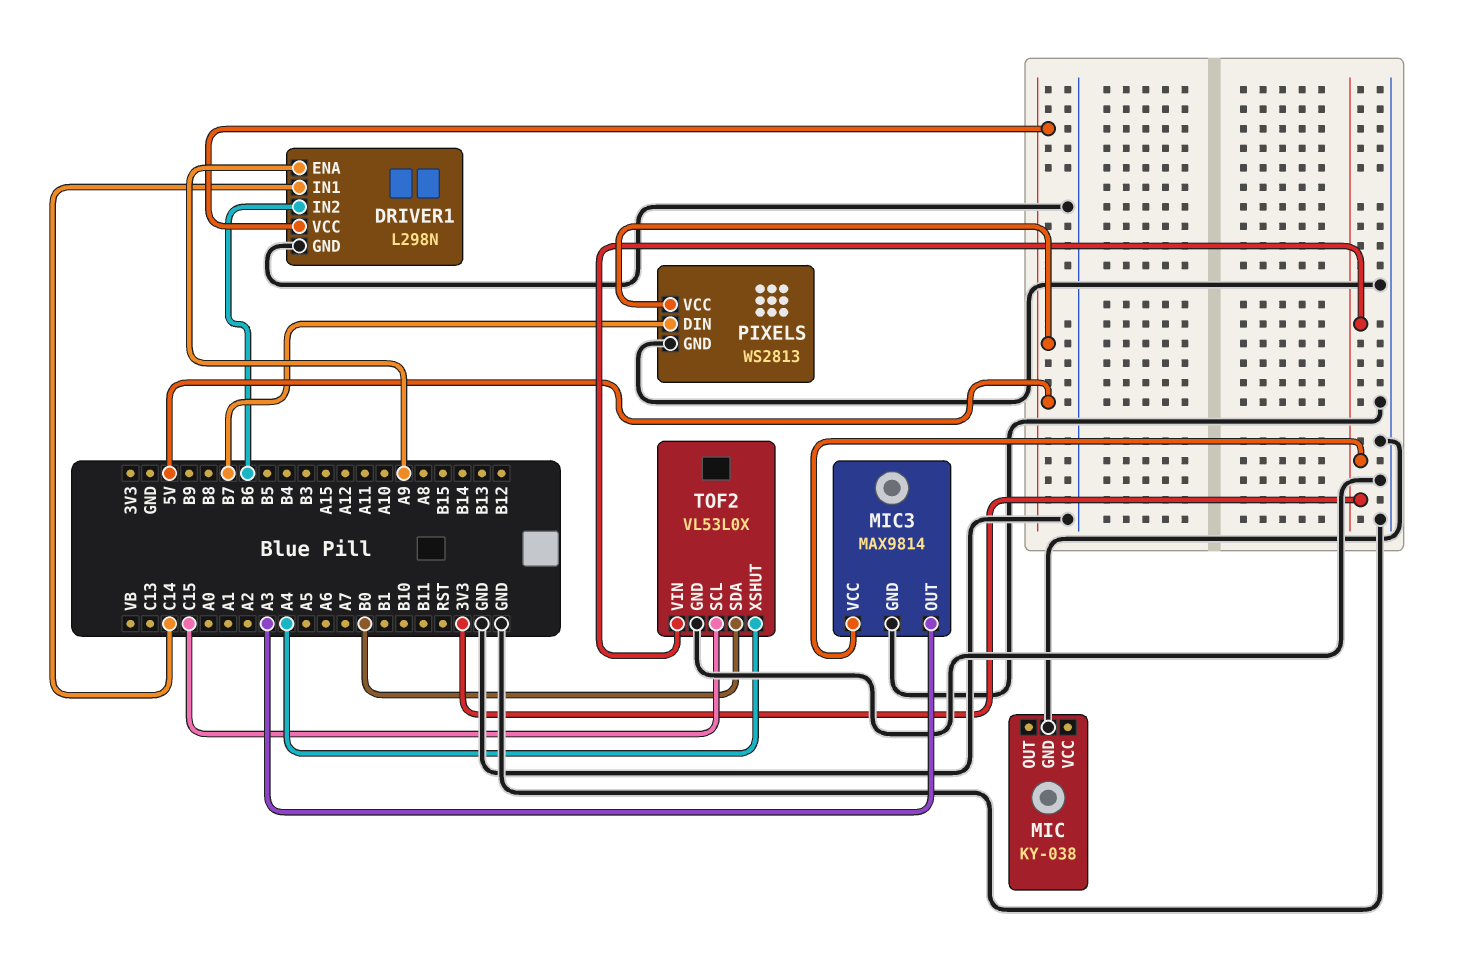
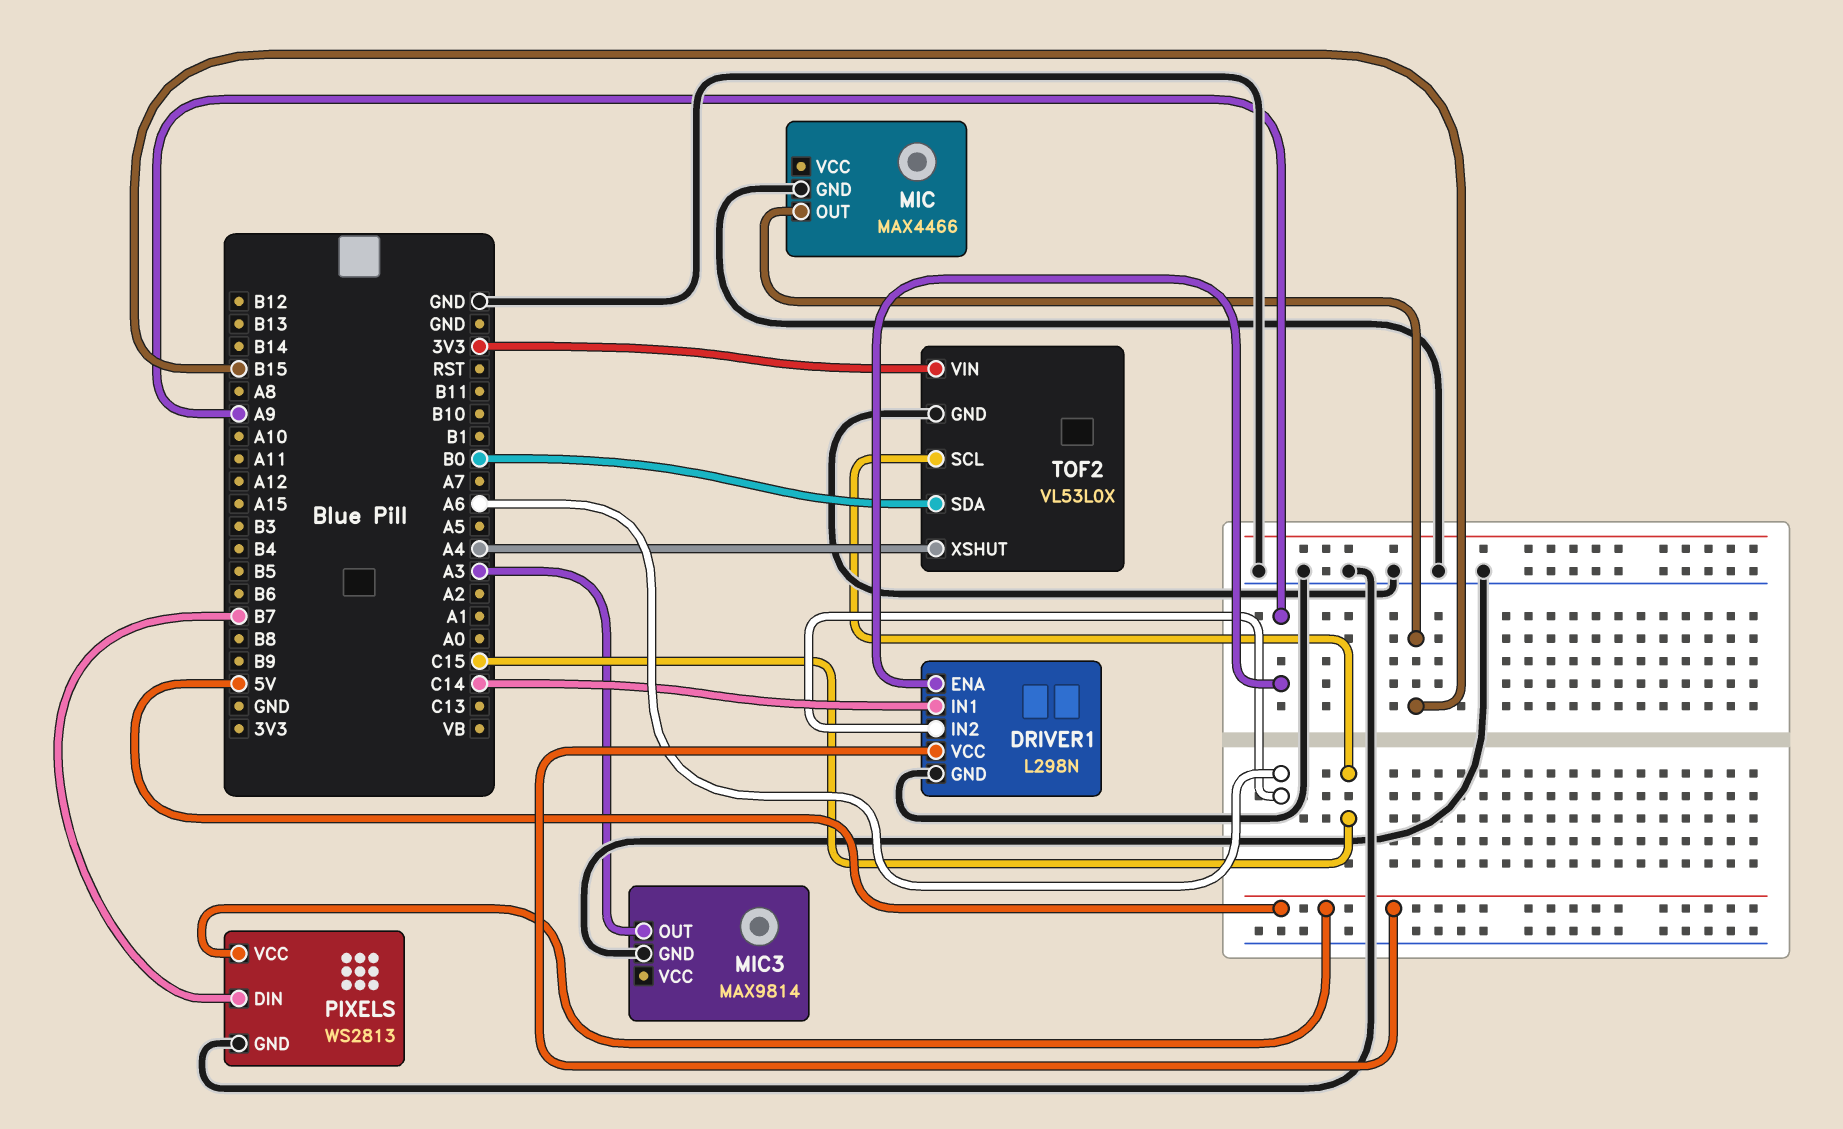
DRIVER1 pin IN2: B6 -> A6
MIC: KY-038 -> MAX4466
MIC pin OUT: none -> B15
MIC3 pin VCC: 3V3 -> none

